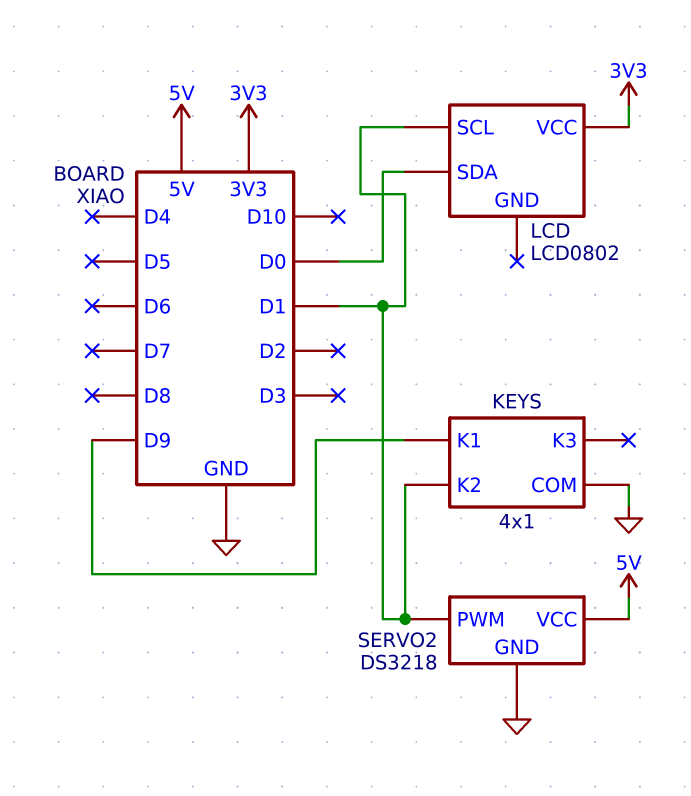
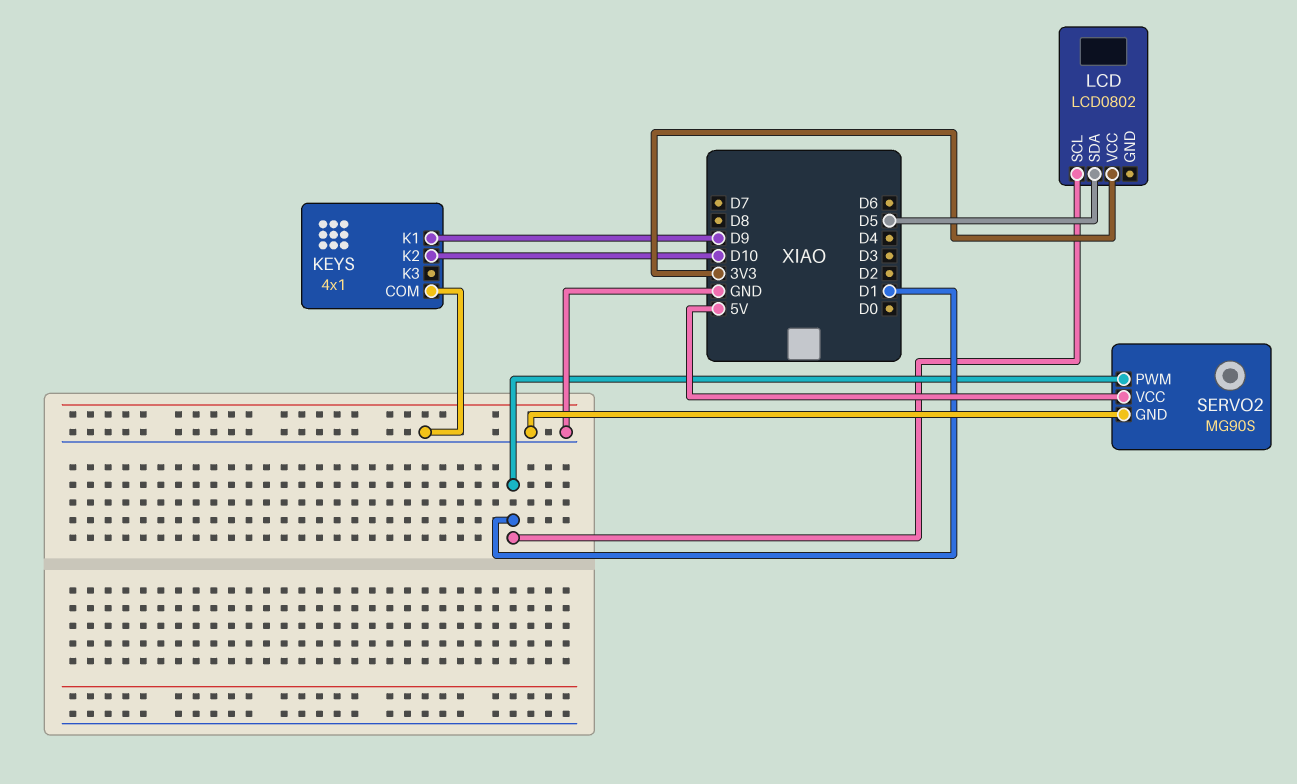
KEYS pin K2: D1 -> D10
LCD pin SDA: D0 -> D5
SERVO2: DS3218 -> MG90S

